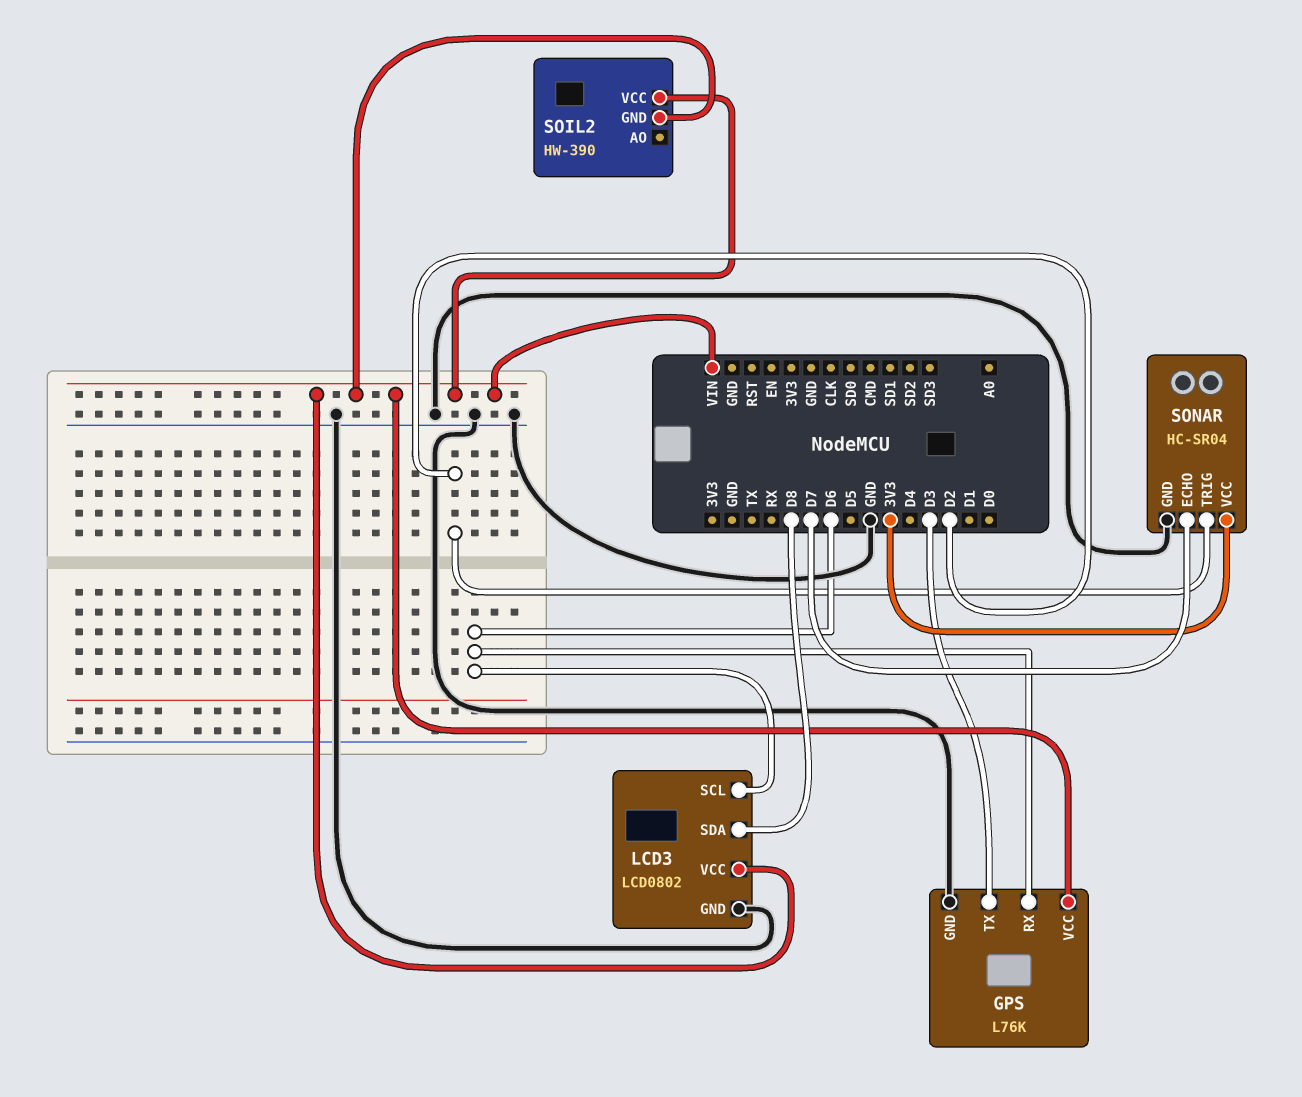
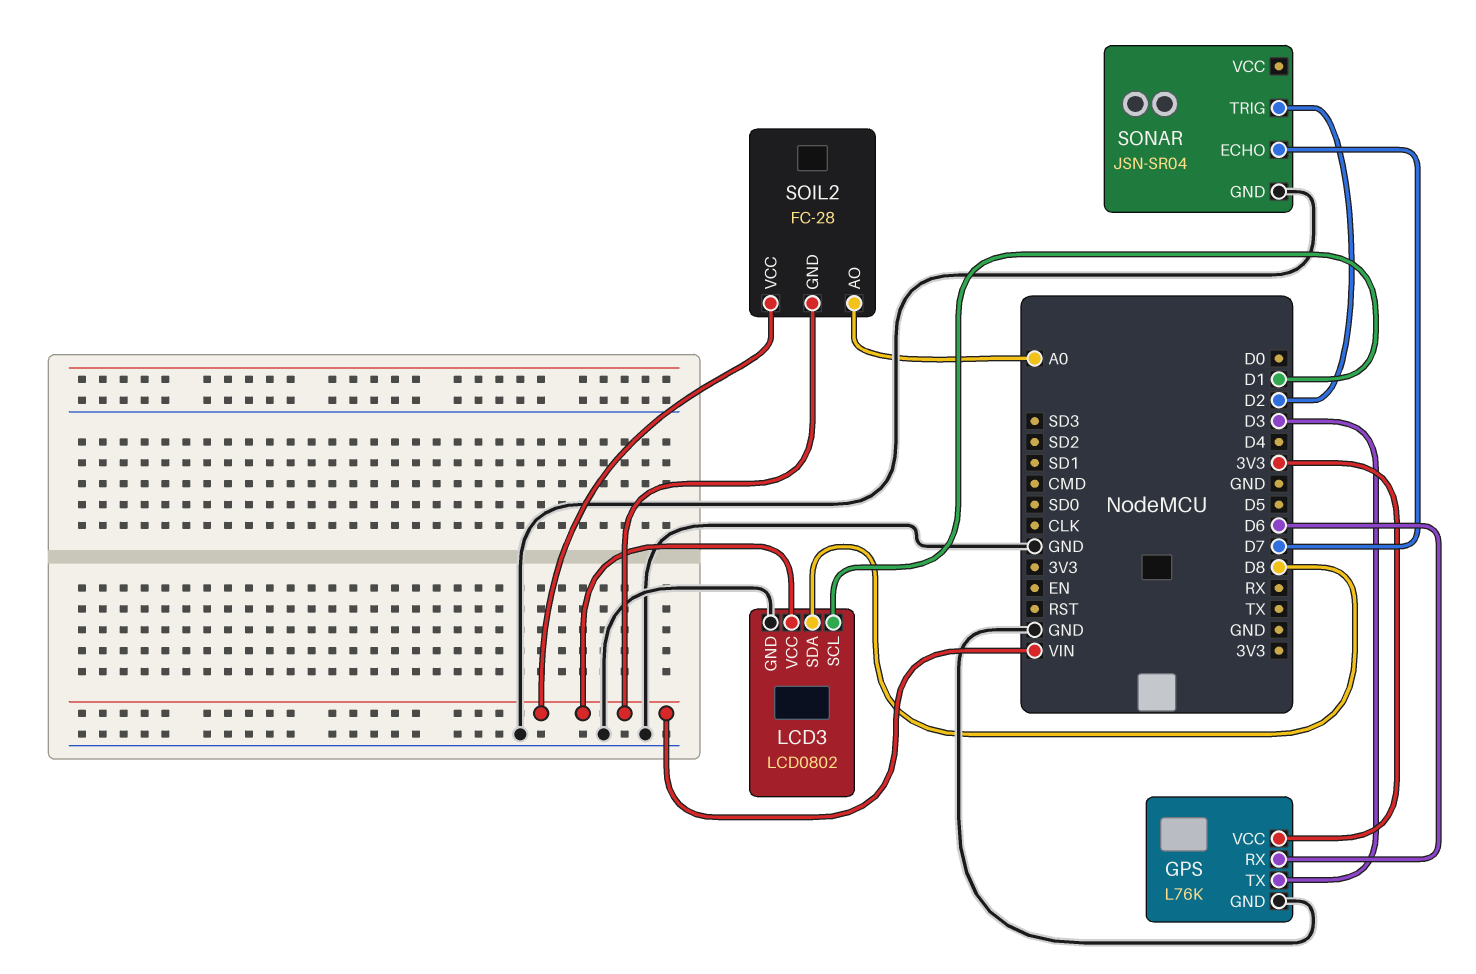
GPS pin VCC: VIN -> 3V3
LCD3 pin SCL: D6 -> D1
SOIL2: HW-390 -> FC-28
SOIL2 pin AO: none -> A0
SONAR: HC-SR04 -> JSN-SR04
SONAR pin VCC: 3V3 -> none

